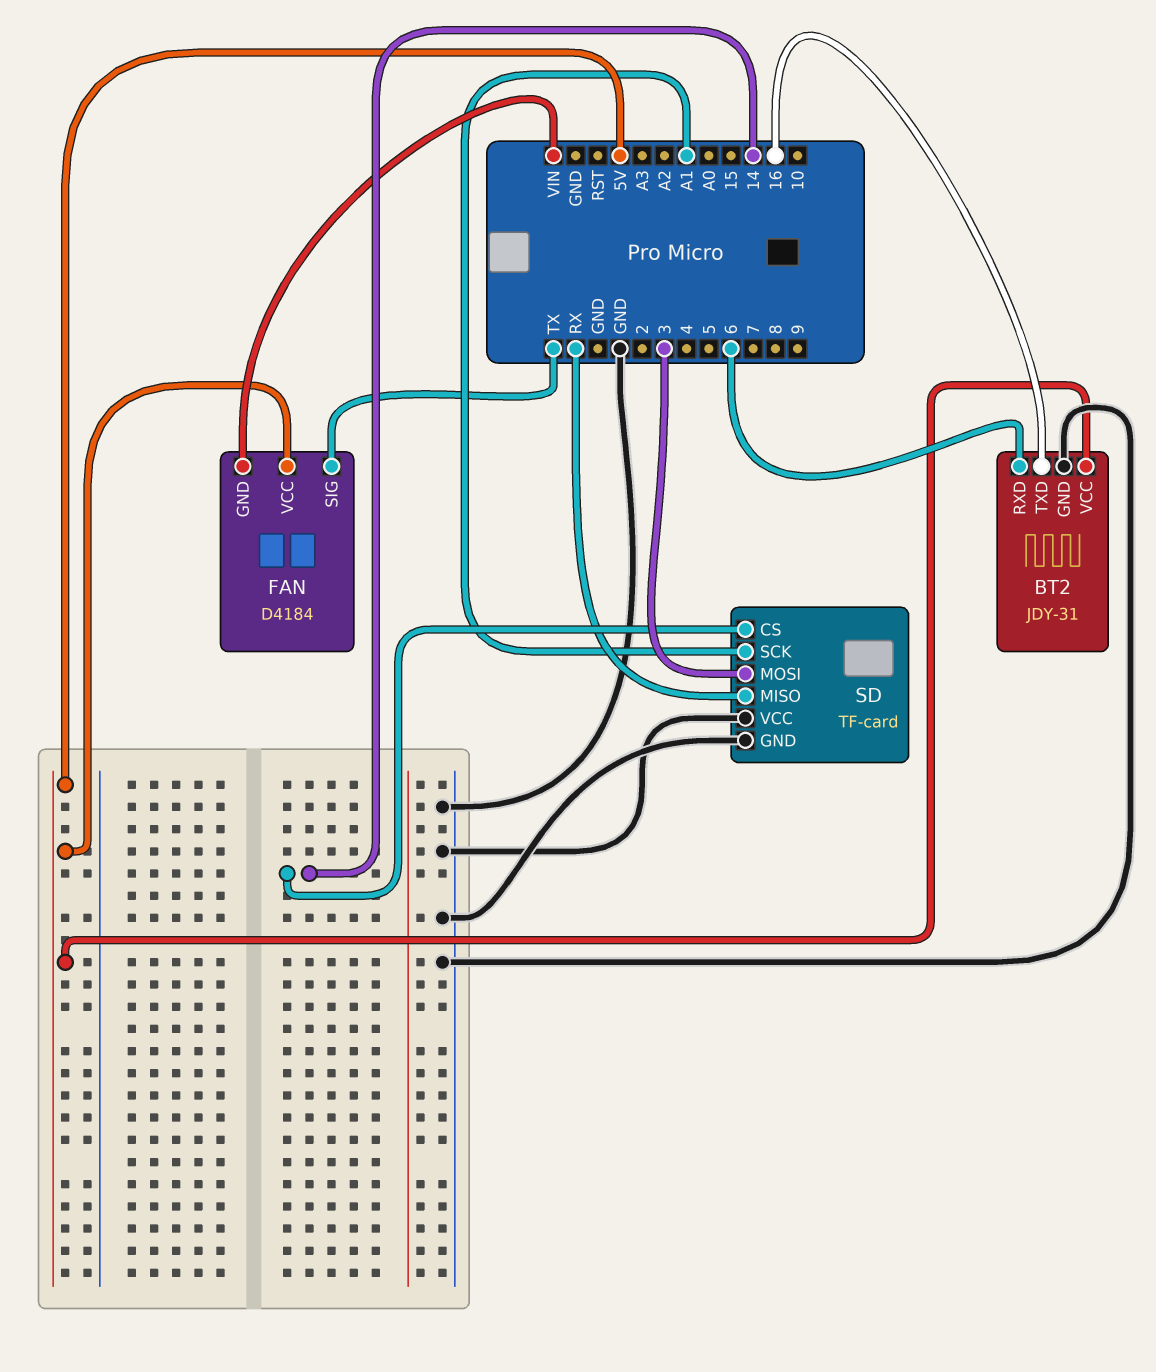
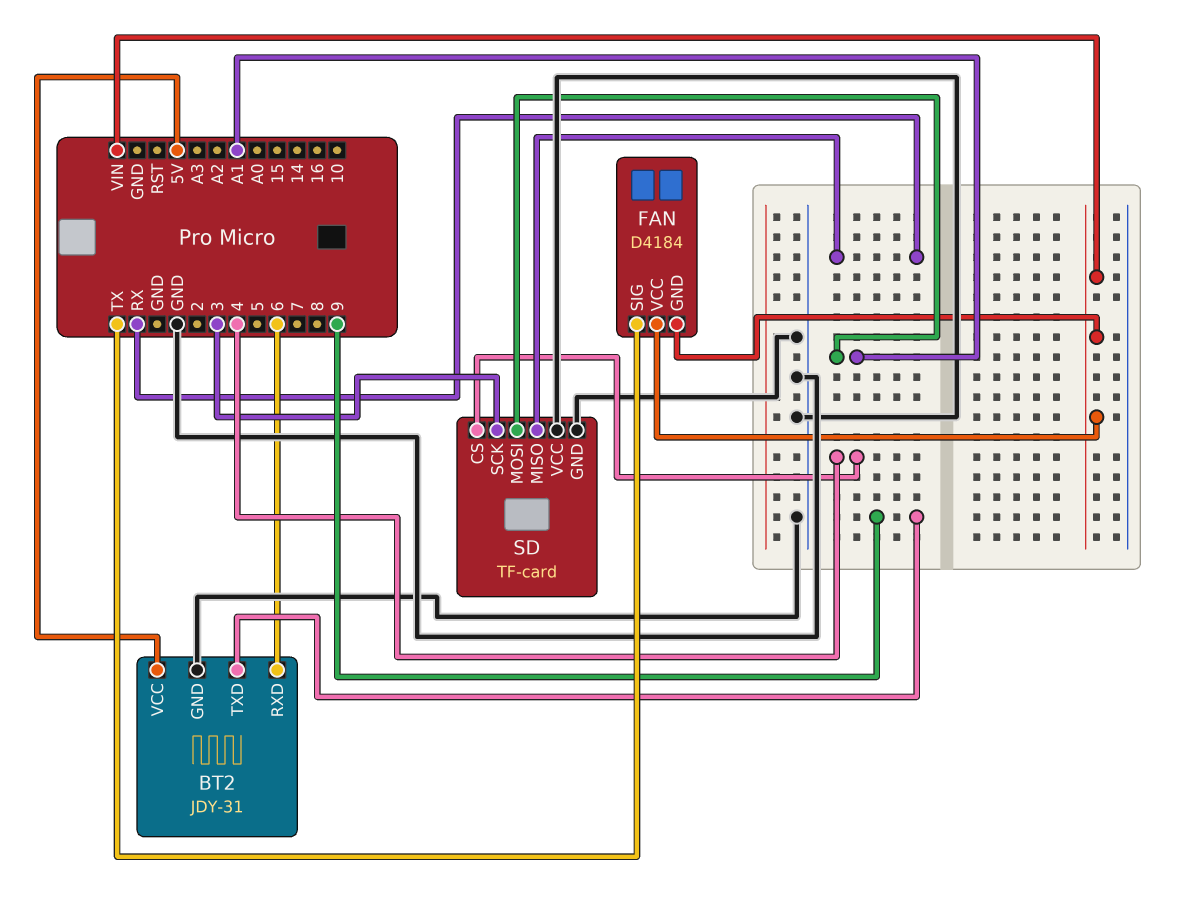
BT2 pin TXD: 16 -> 9
FAN pin VCC: 5V -> VIN
SD pin CS: 14 -> 4
SD pin MOSI: 3 -> A1
SD pin SCK: A1 -> 3

